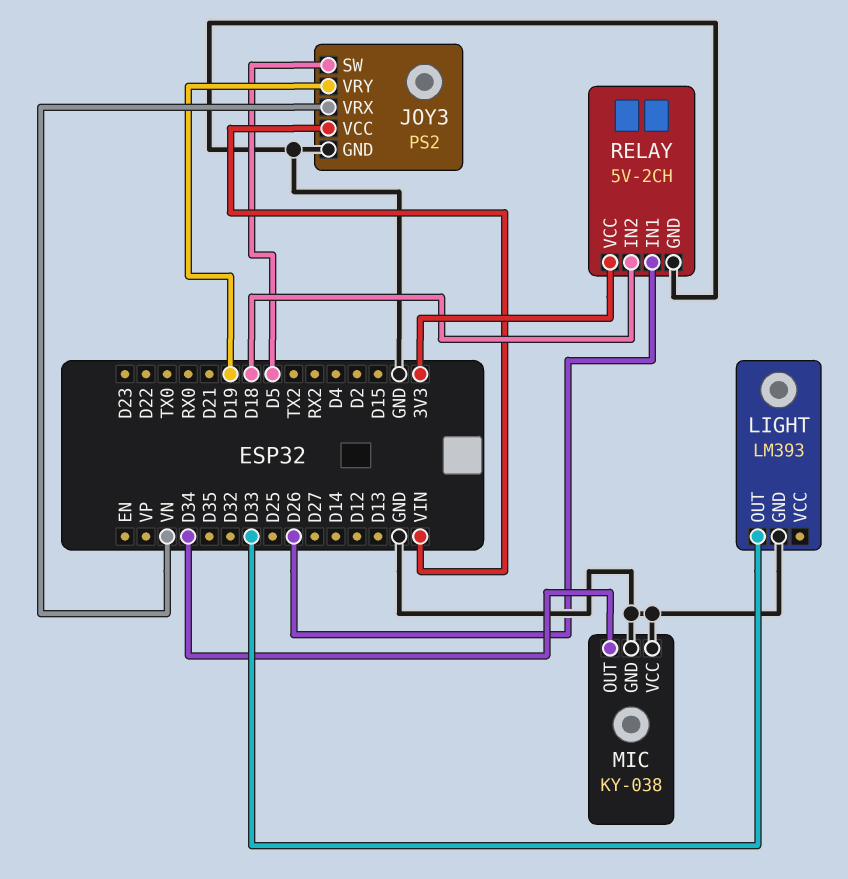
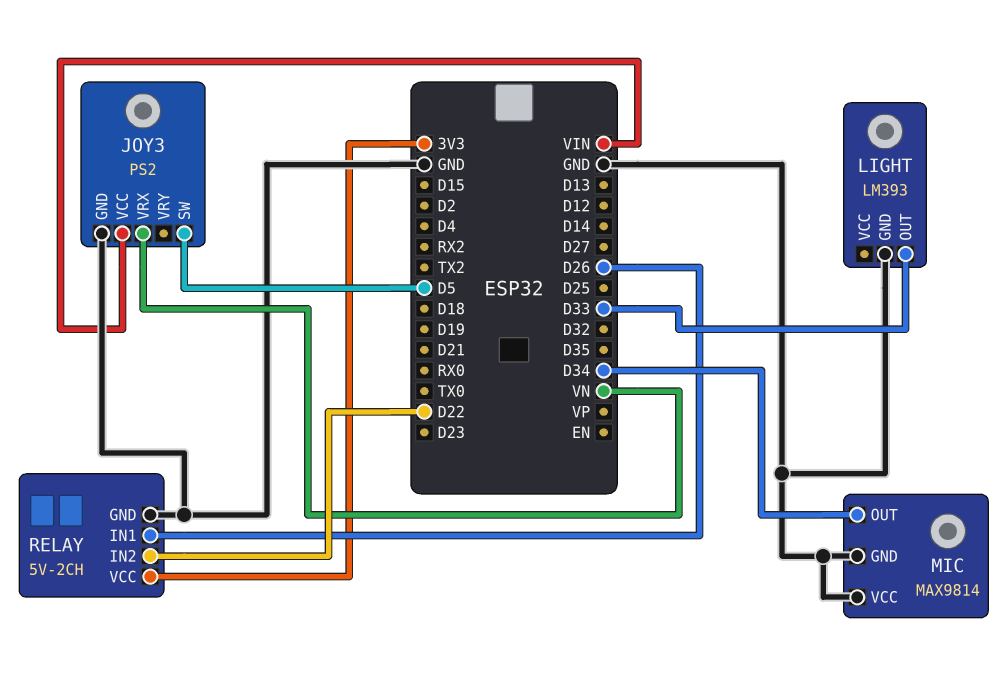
JOY3 pin VRY: D19 -> none
MIC: KY-038 -> MAX9814
RELAY pin IN2: D18 -> D22

